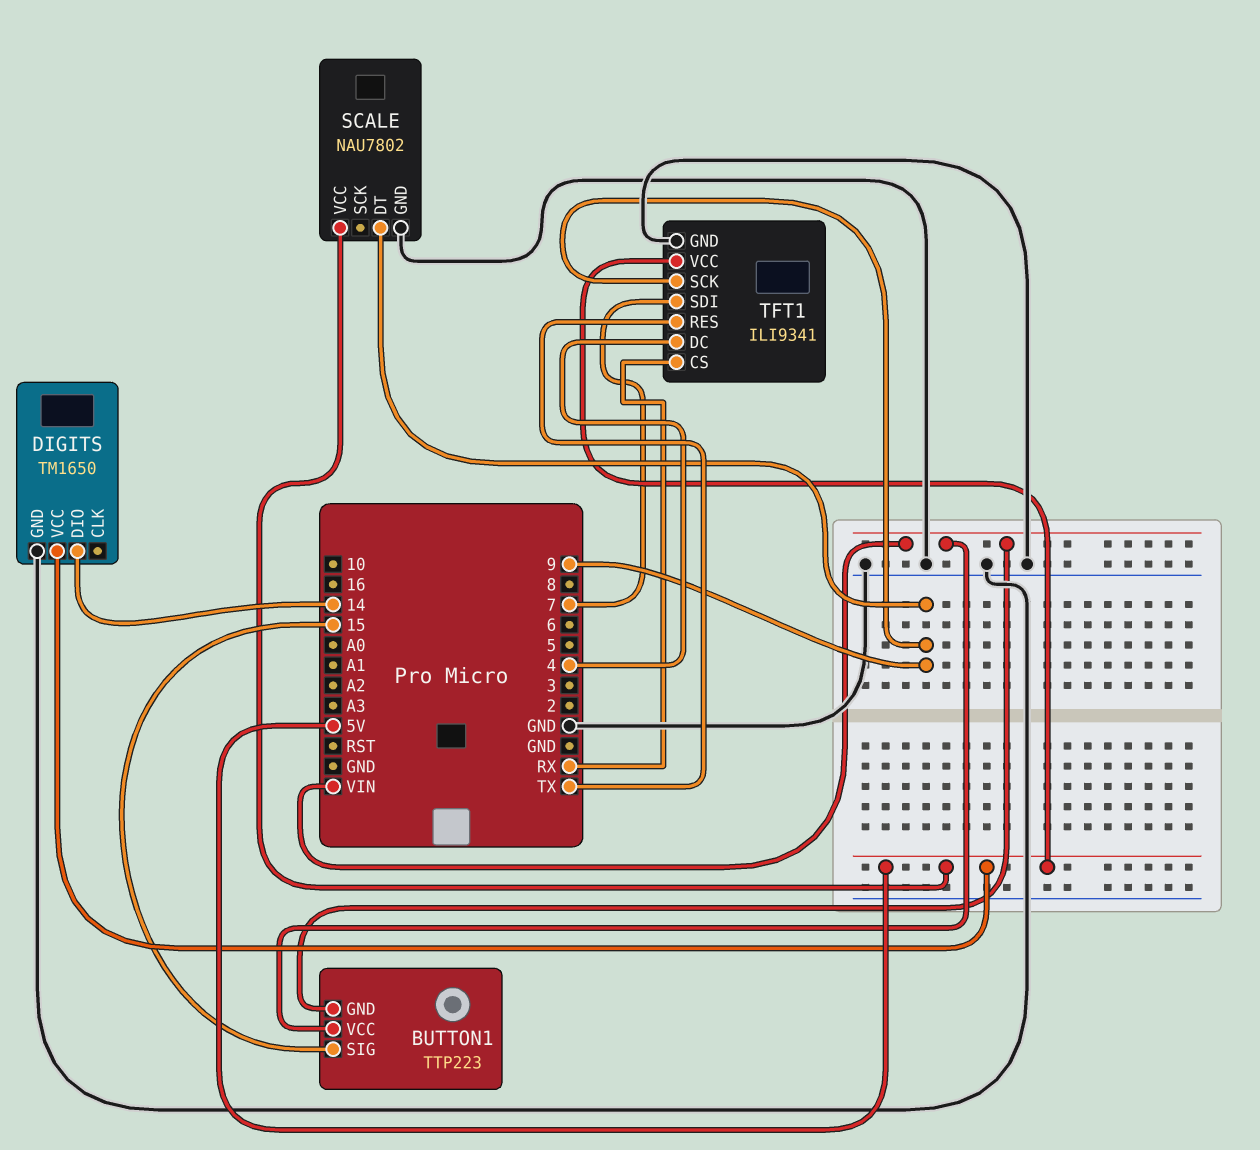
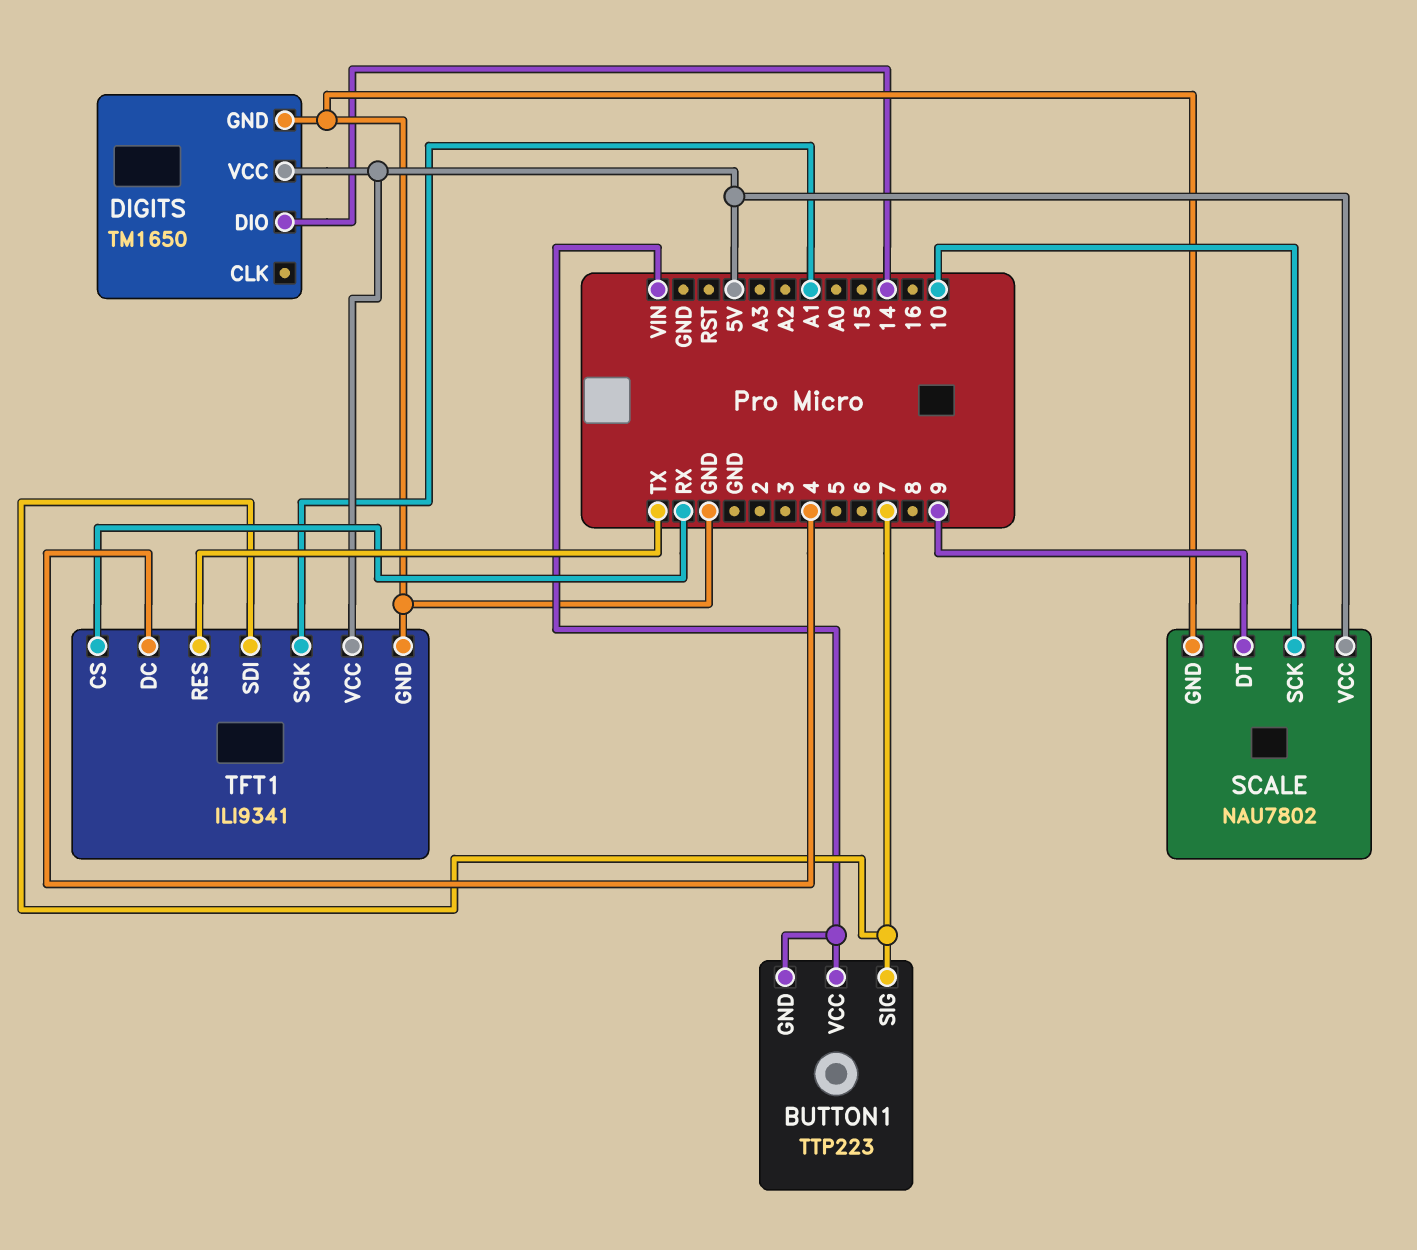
BUTTON1 pin SIG: 15 -> 7
SCALE pin SCK: none -> 10
TFT1 pin SCK: 9 -> A1

